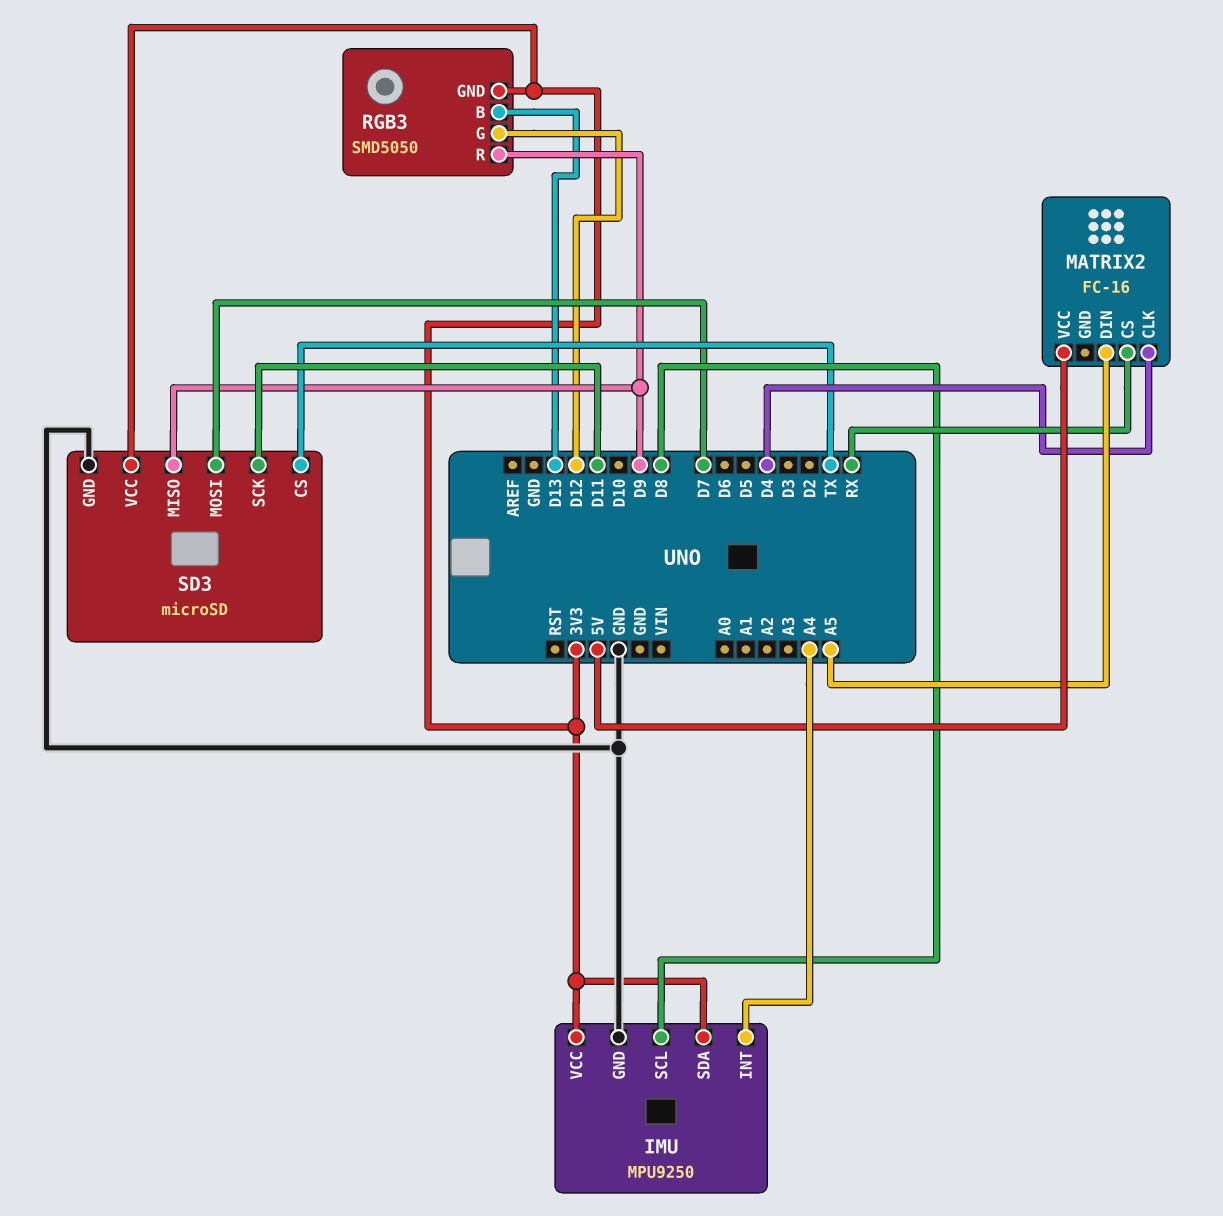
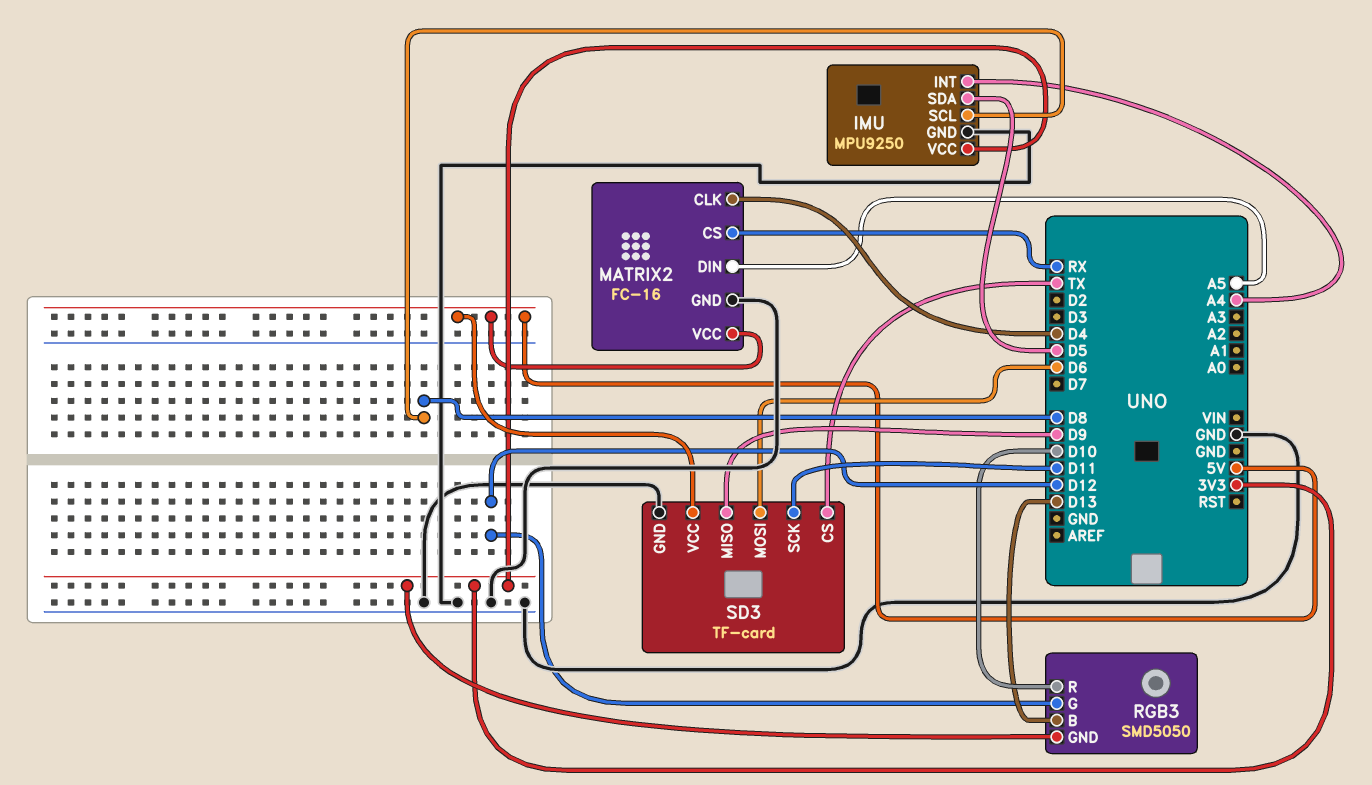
IMU pin SDA: 3V3 -> D5
MATRIX2 pin GND: none -> GND
RGB3 pin R: D9 -> D10
SD3: microSD -> TF-card
SD3 pin MOSI: D7 -> D6
SD3 pin VCC: 3V3 -> 5V

